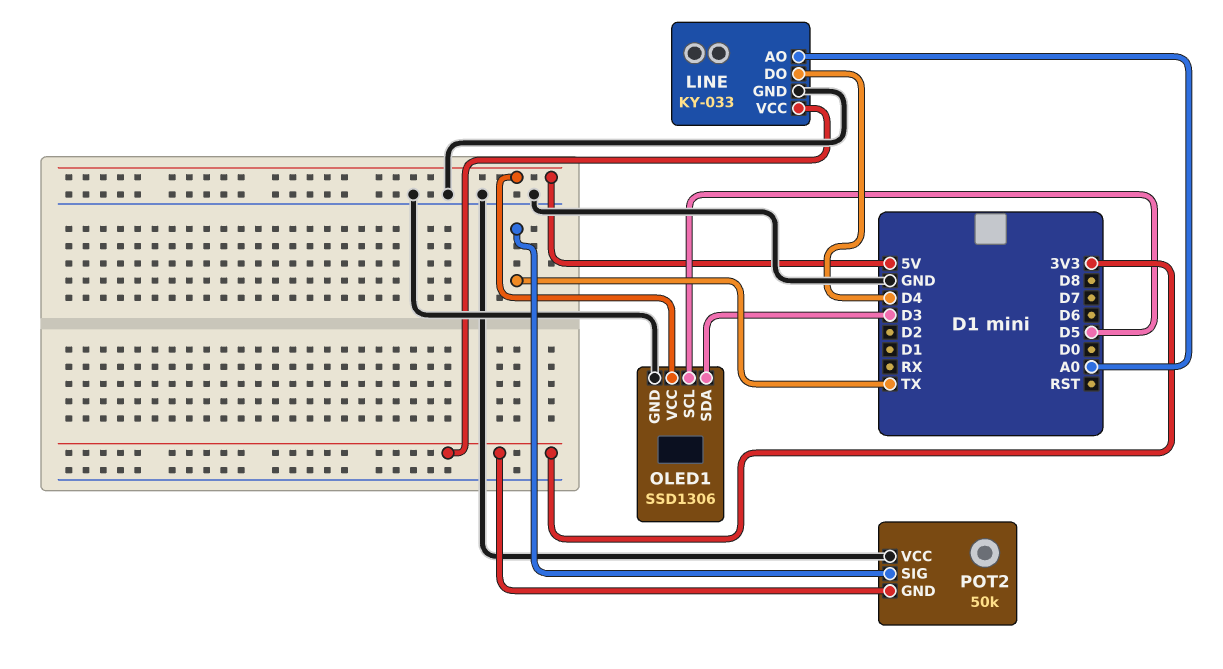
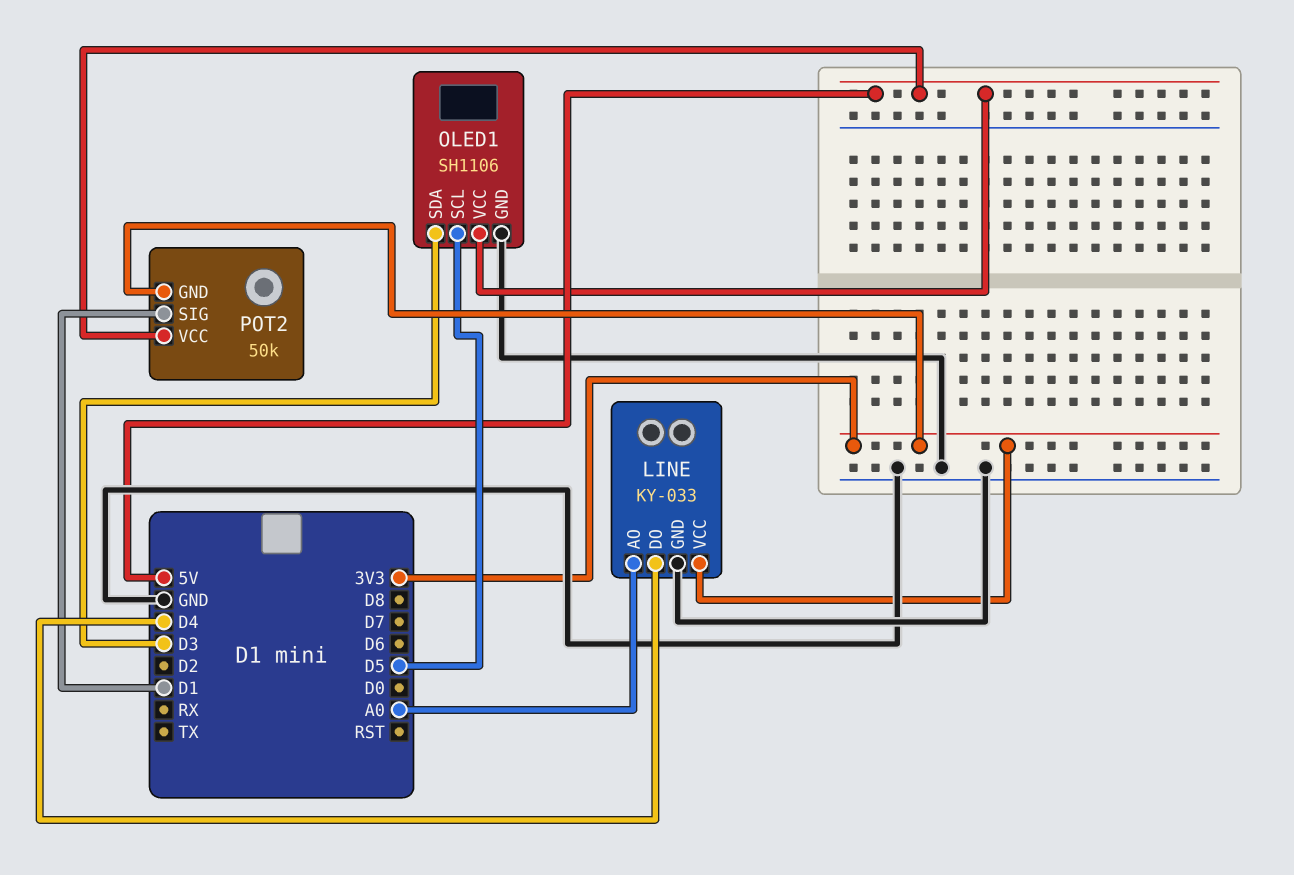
OLED1: SSD1306 -> SH1106
POT2 pin SIG: TX -> D1
POT2 pin VCC: GND -> 5V

